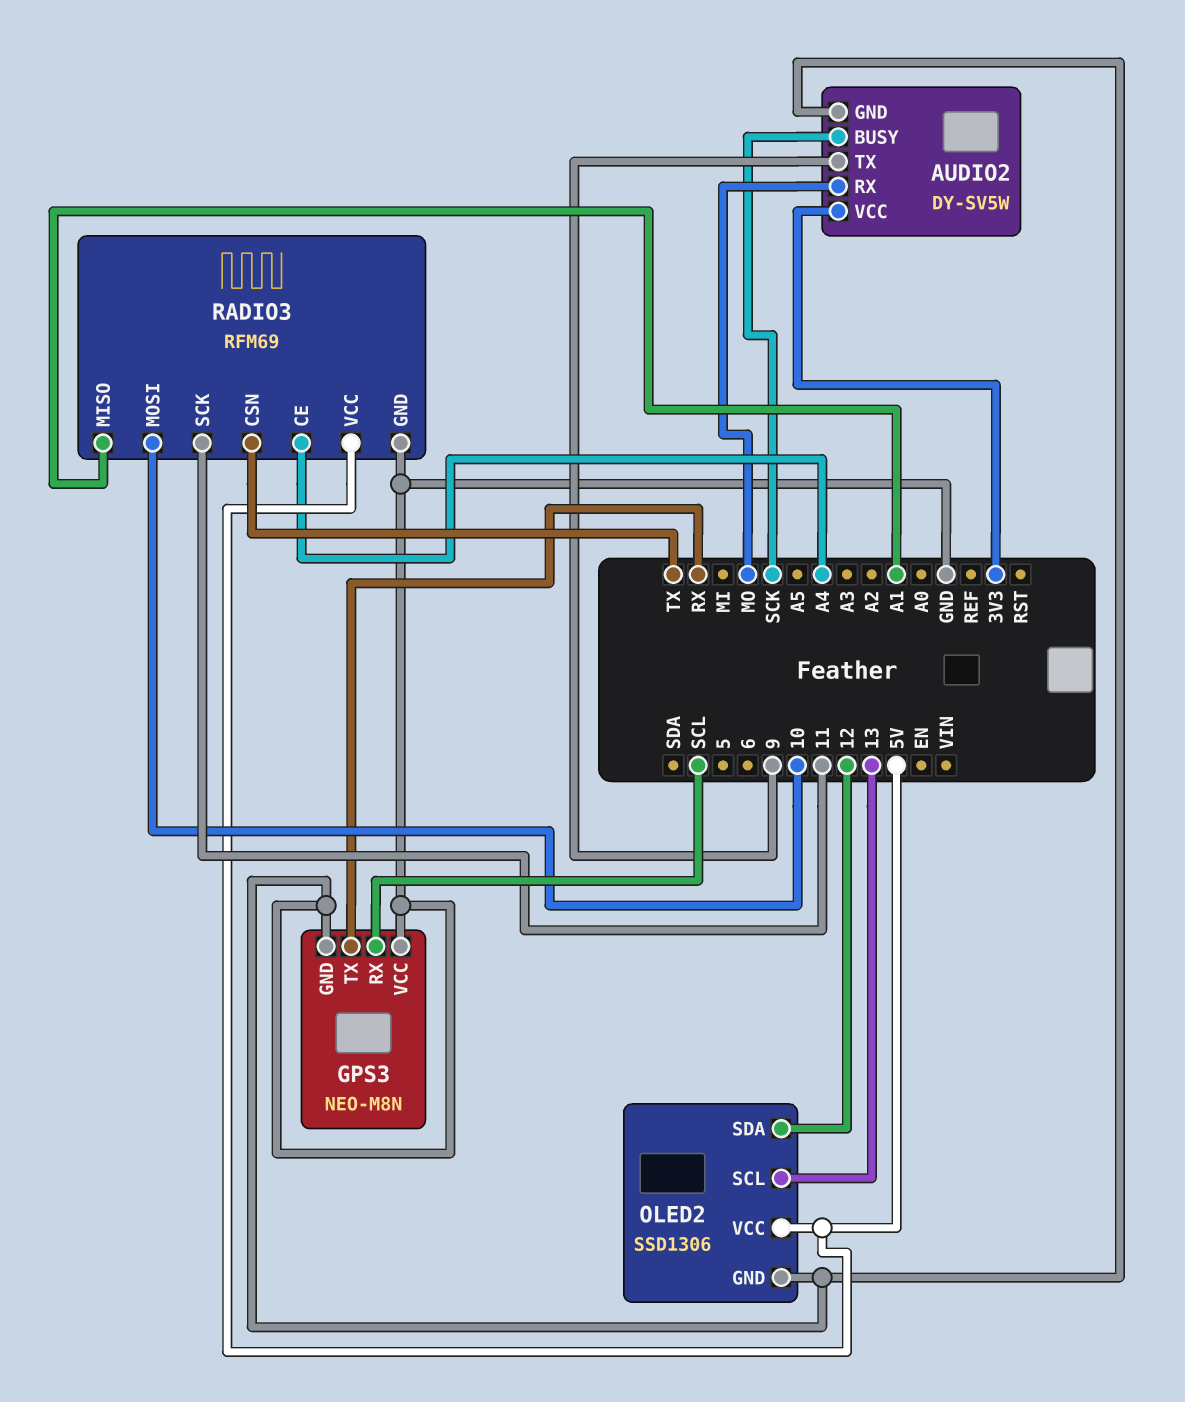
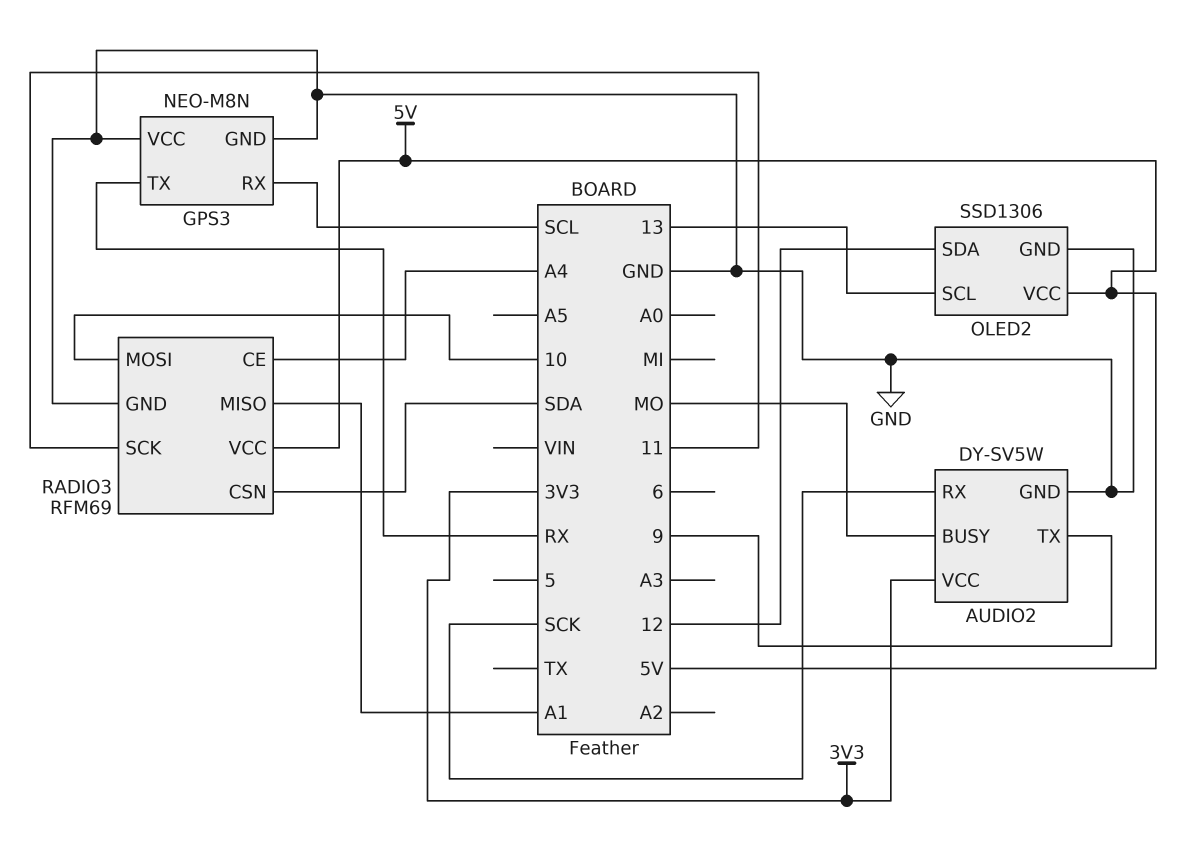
AUDIO2 pin BUSY: SCK -> MO
AUDIO2 pin RX: MO -> SCK
RADIO3 pin CSN: TX -> SDA

